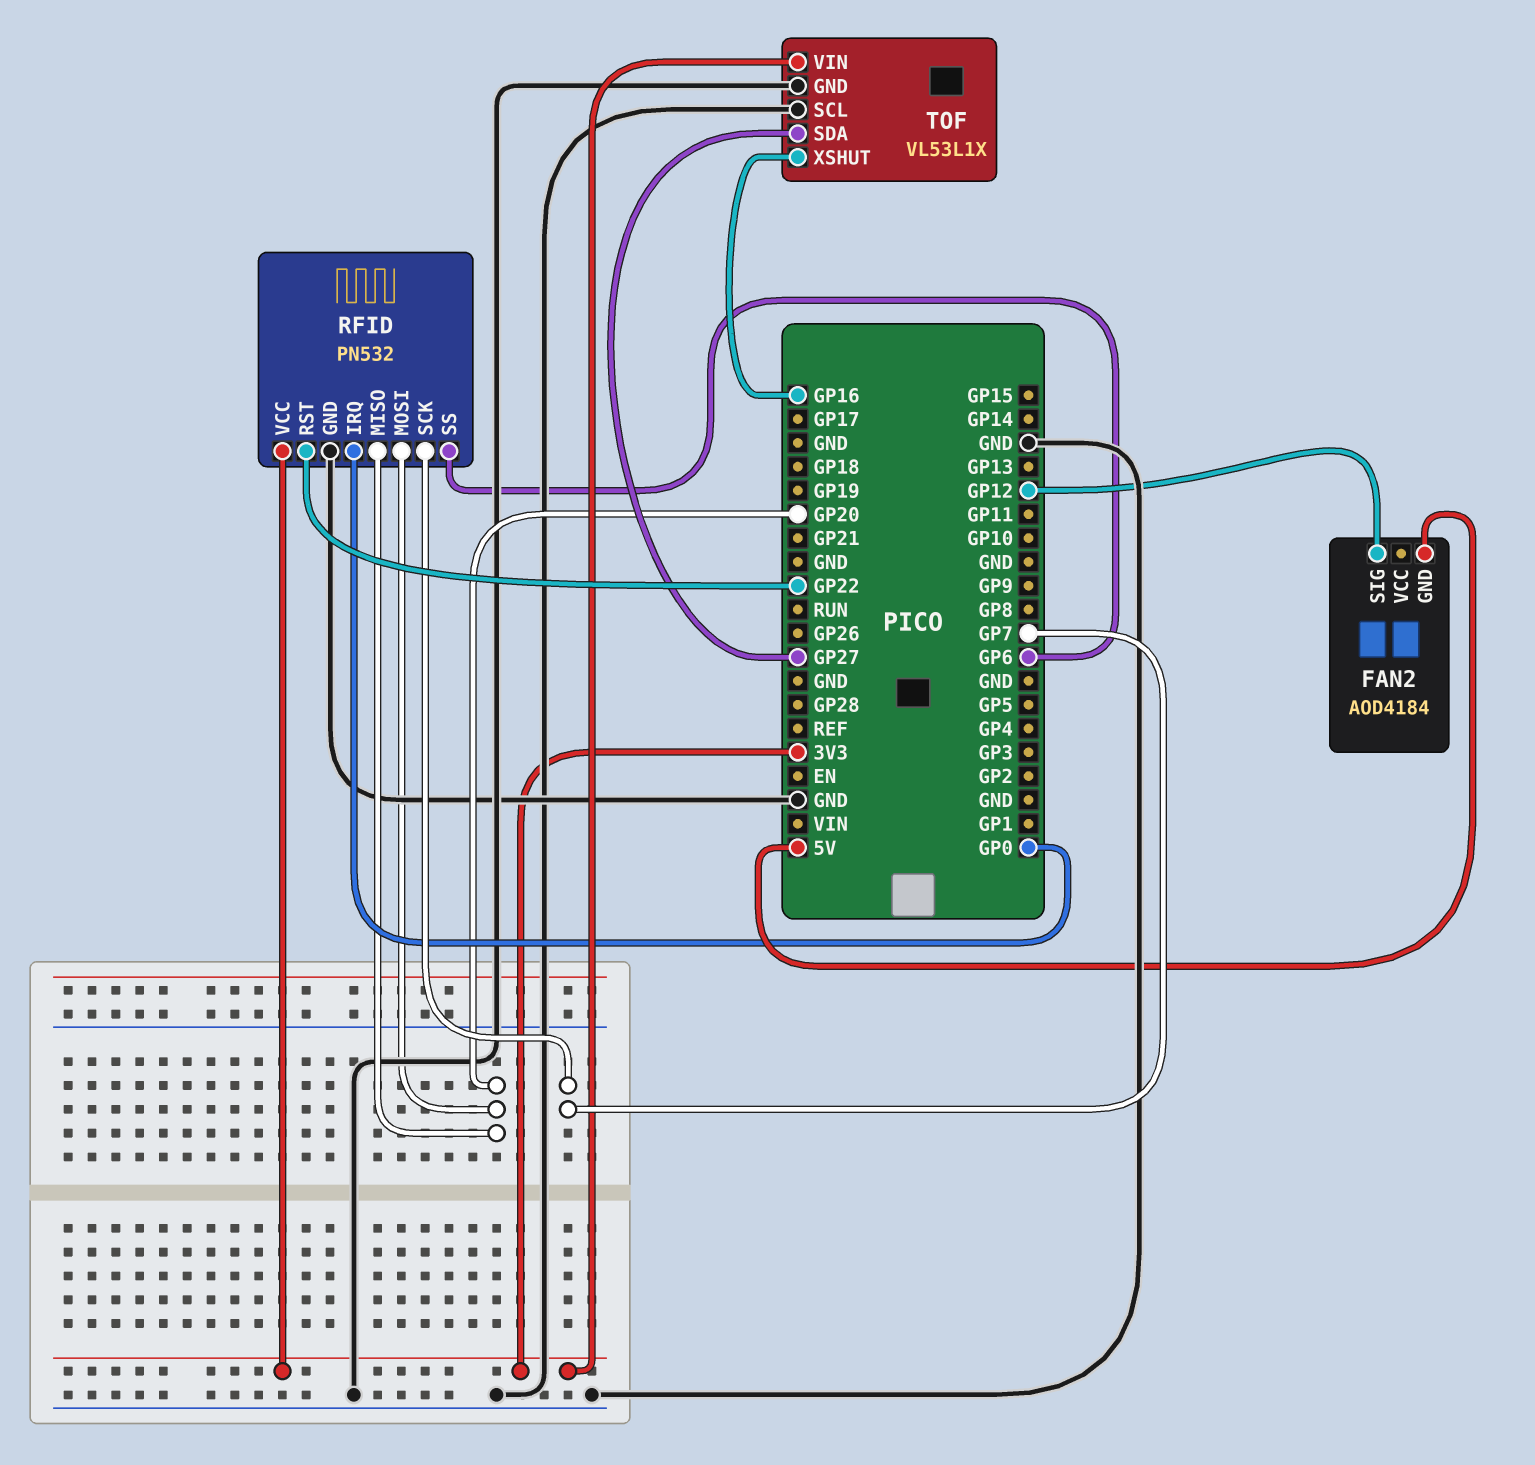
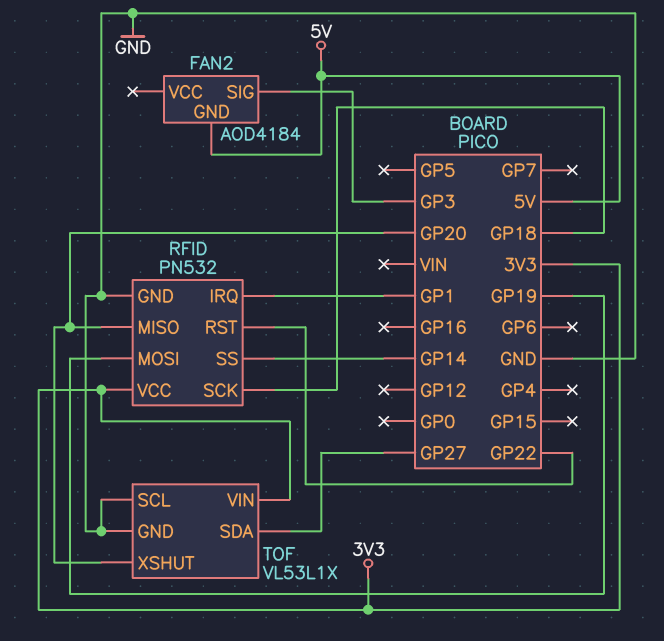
FAN2 pin SIG: GP12 -> GP3
RFID pin IRQ: GP0 -> GP1
RFID pin MOSI: GP20 -> GP19
RFID pin SCK: GP7 -> GP18
RFID pin SS: GP6 -> GP14
TOF pin XSHUT: GP16 -> GP20

